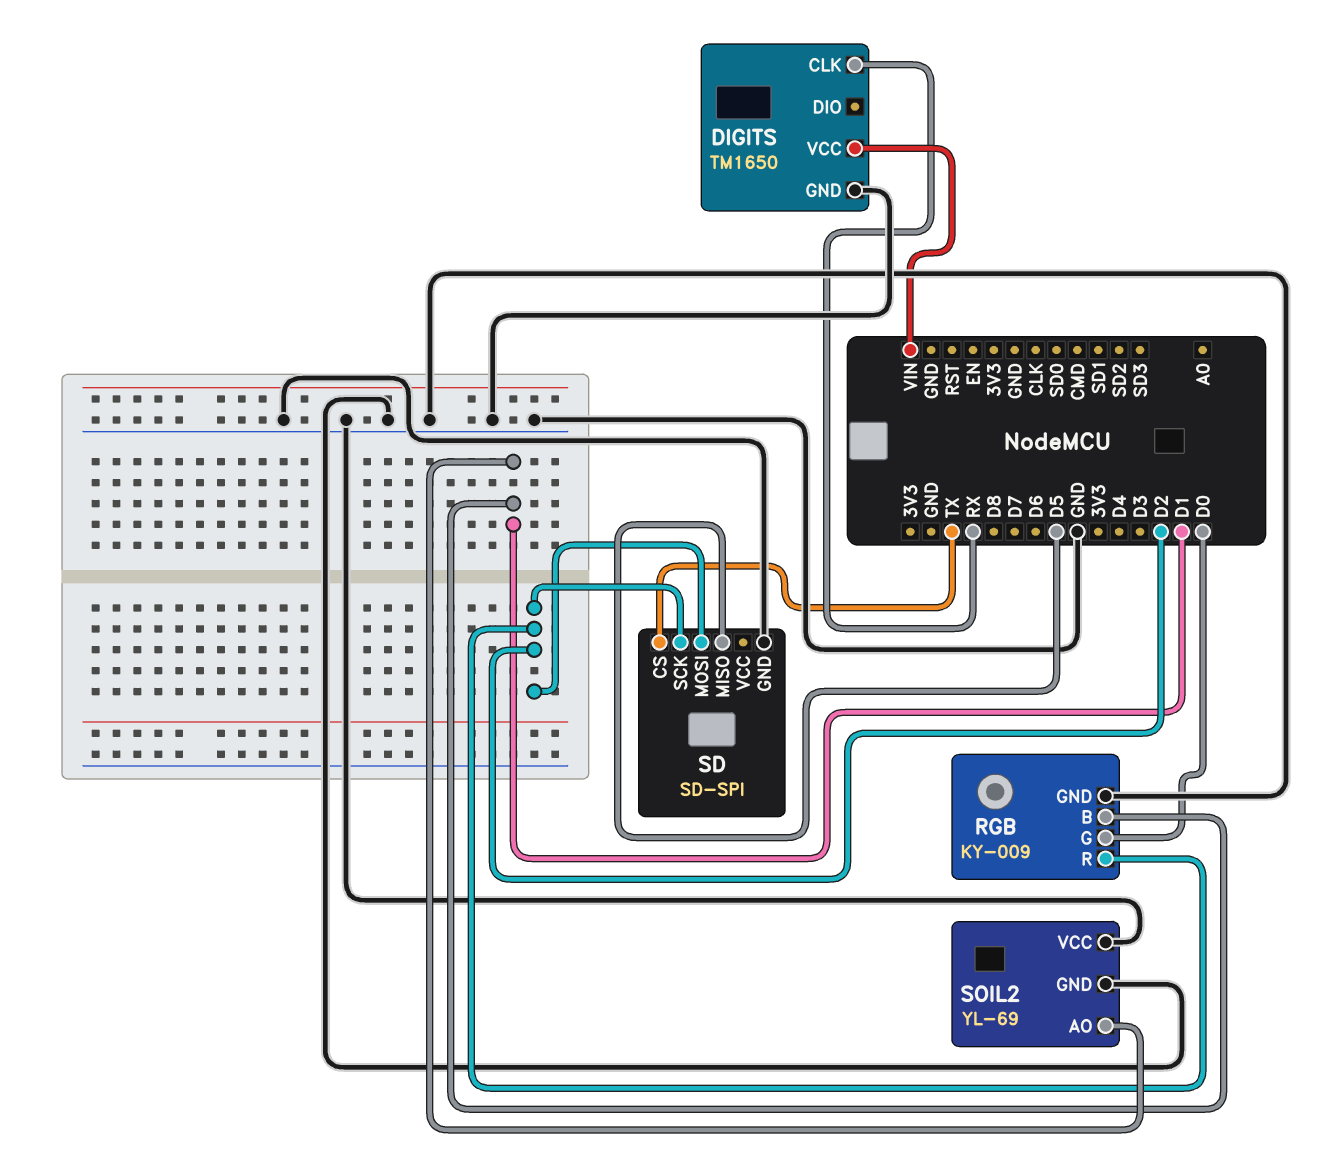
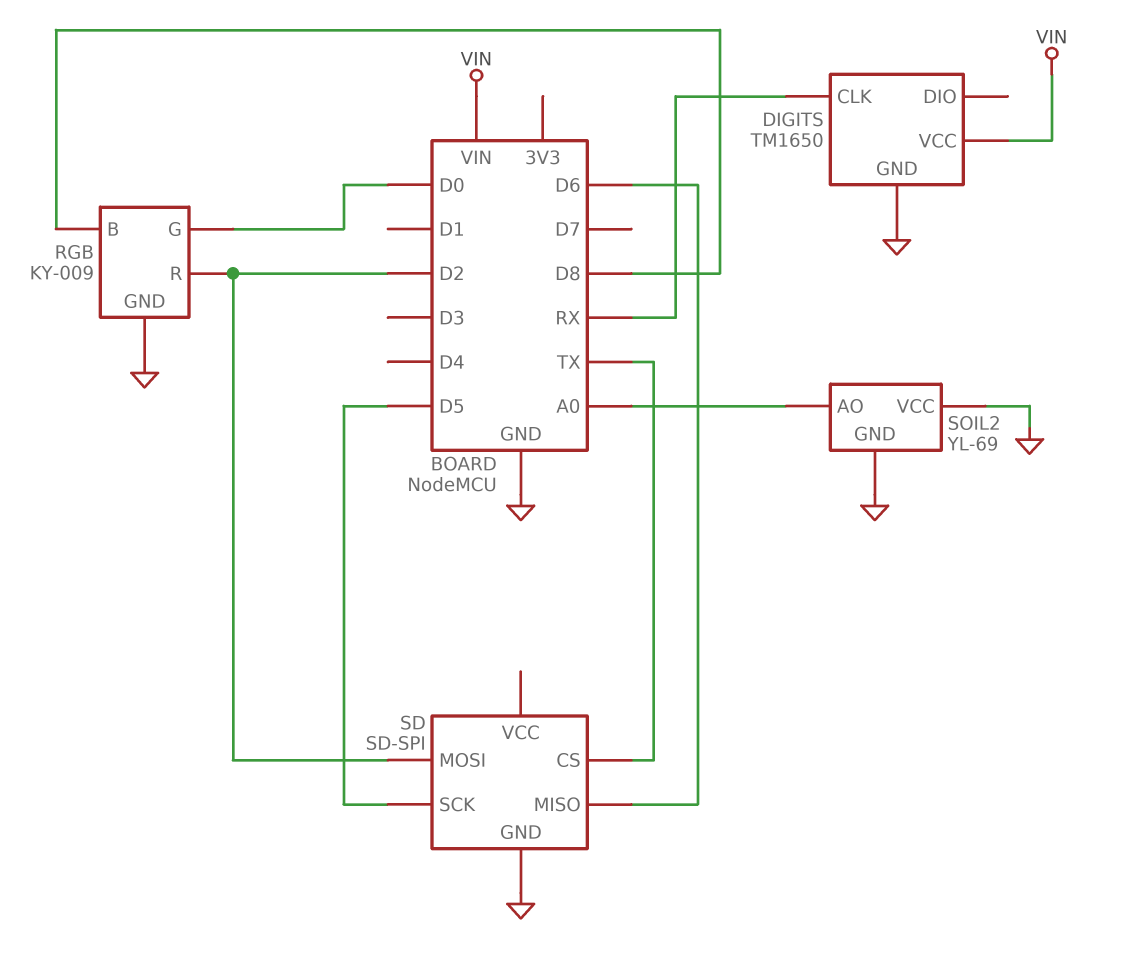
RGB pin B: D1 -> D8
SD pin MISO: D5 -> D6
SD pin SCK: D2 -> D5
SOIL2 pin AO: D1 -> A0

